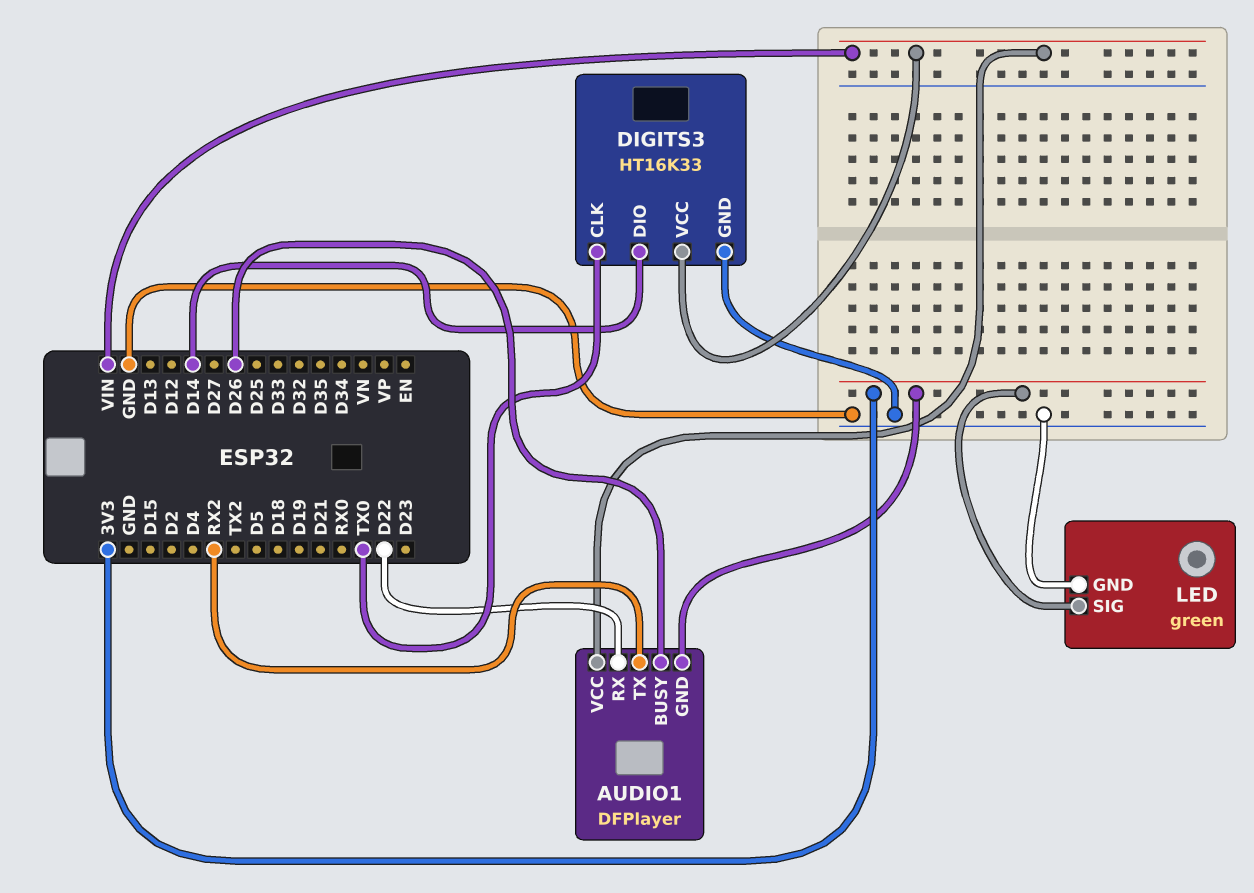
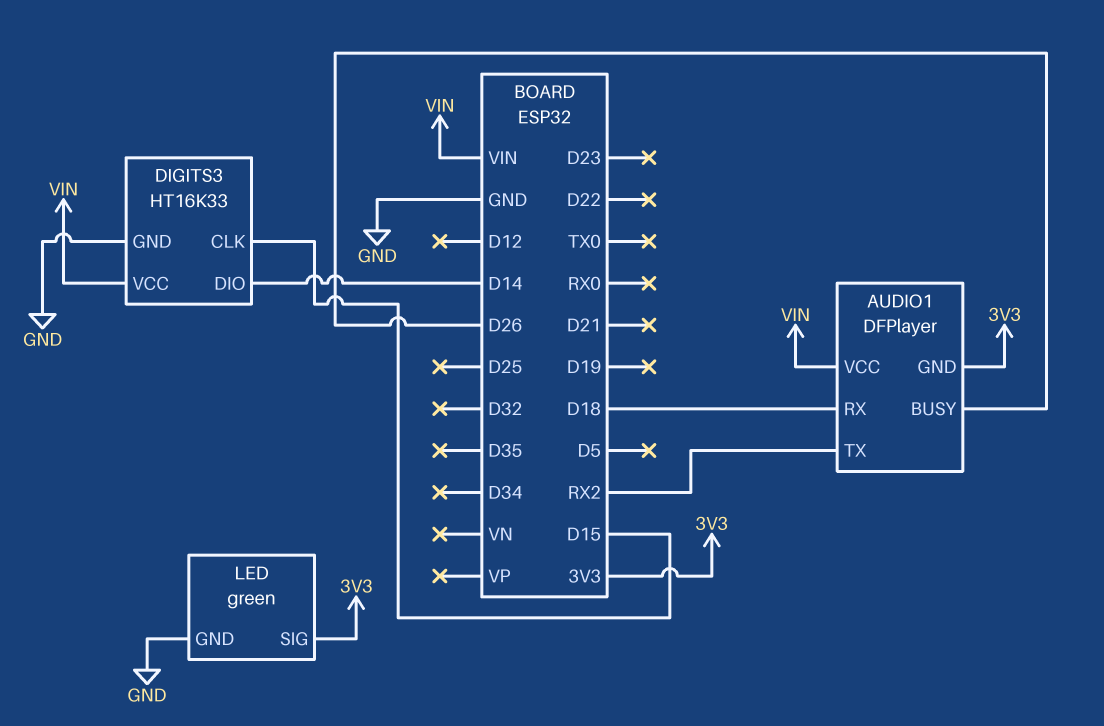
AUDIO1 pin RX: D22 -> D18
DIGITS3 pin CLK: TX0 -> D15

